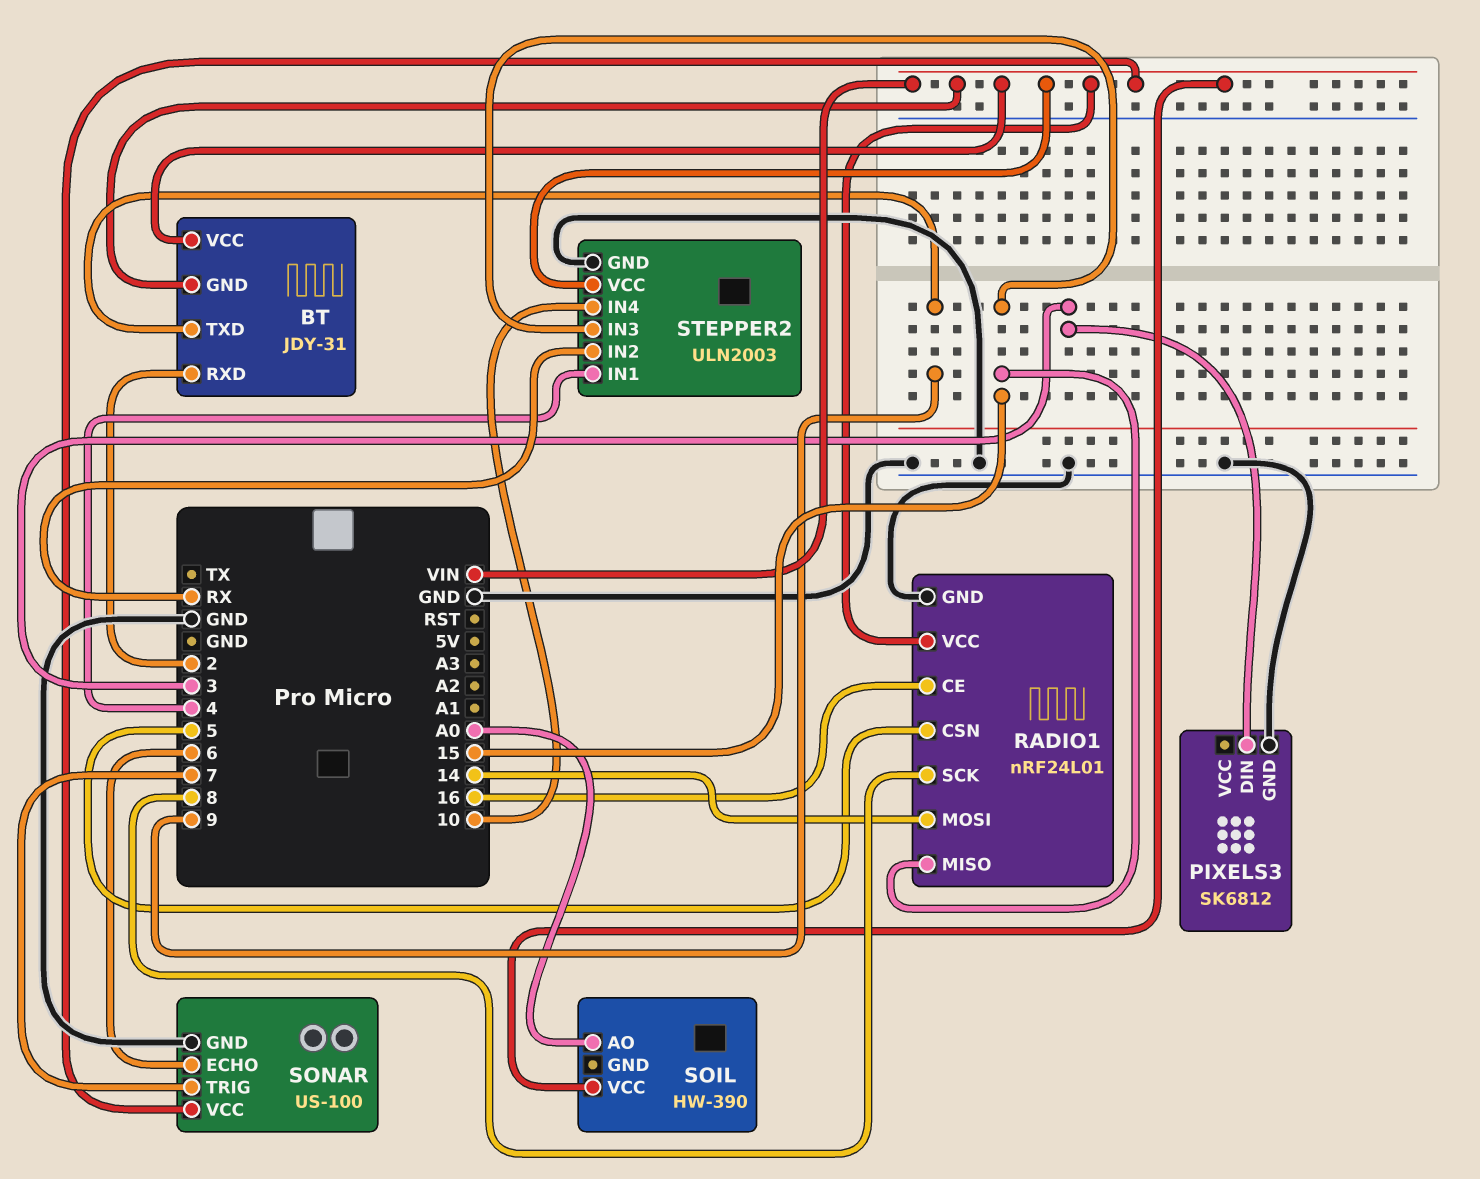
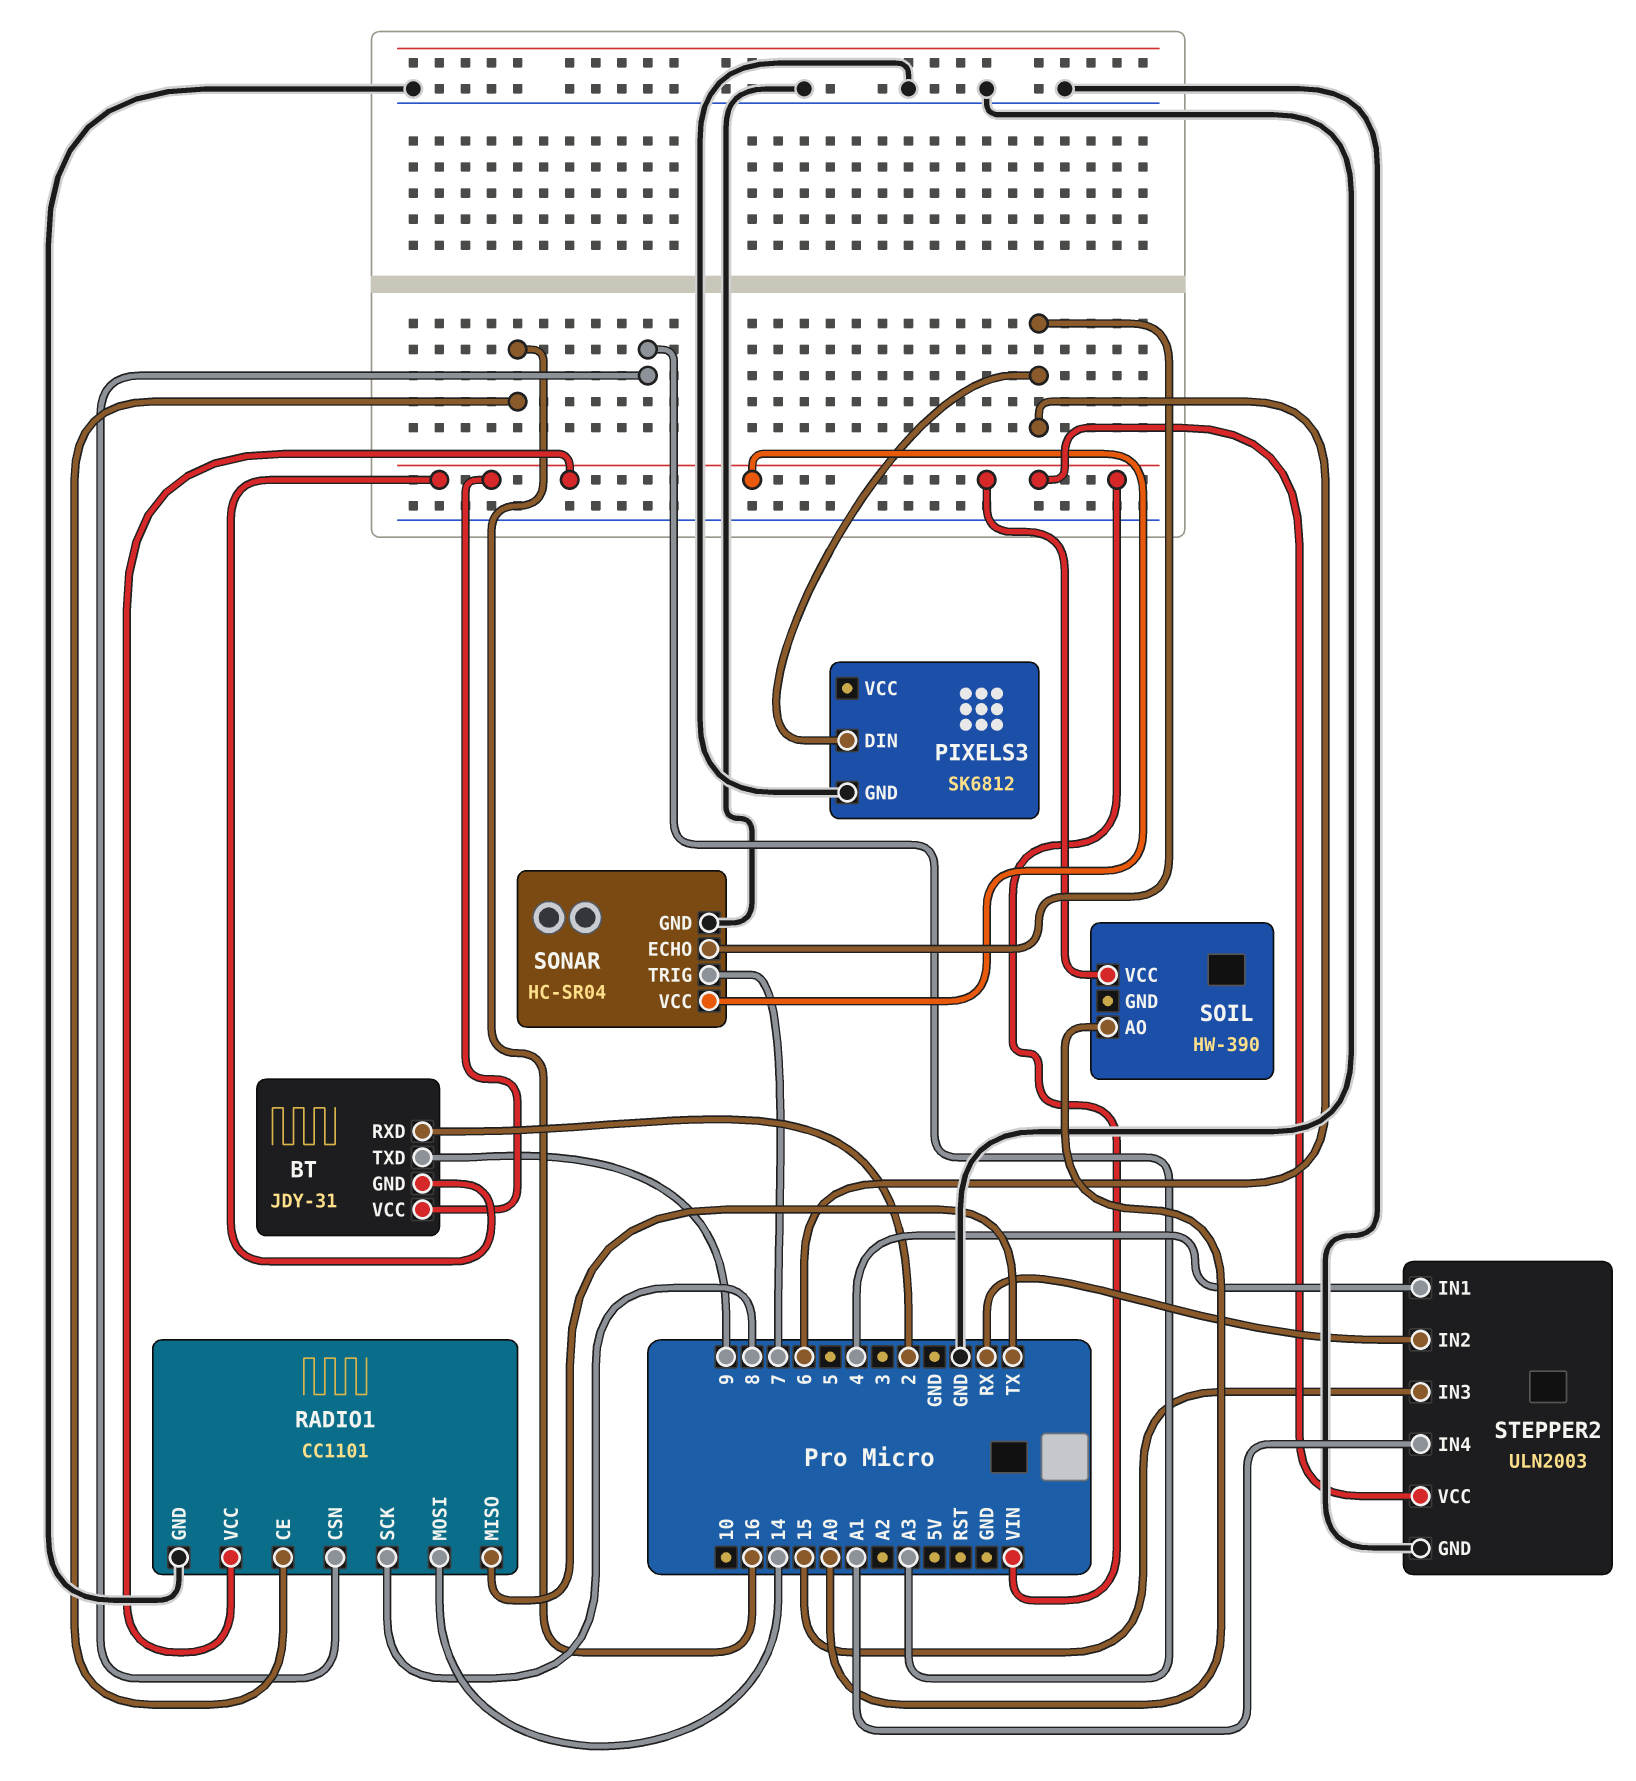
PIXELS3 pin DIN: 3 -> 6
RADIO1: nRF24L01 -> CC1101
RADIO1 pin CSN: 5 -> A3
RADIO1 pin MISO: 15 -> TX
SONAR: US-100 -> HC-SR04
STEPPER2 pin IN4: 10 -> A1

